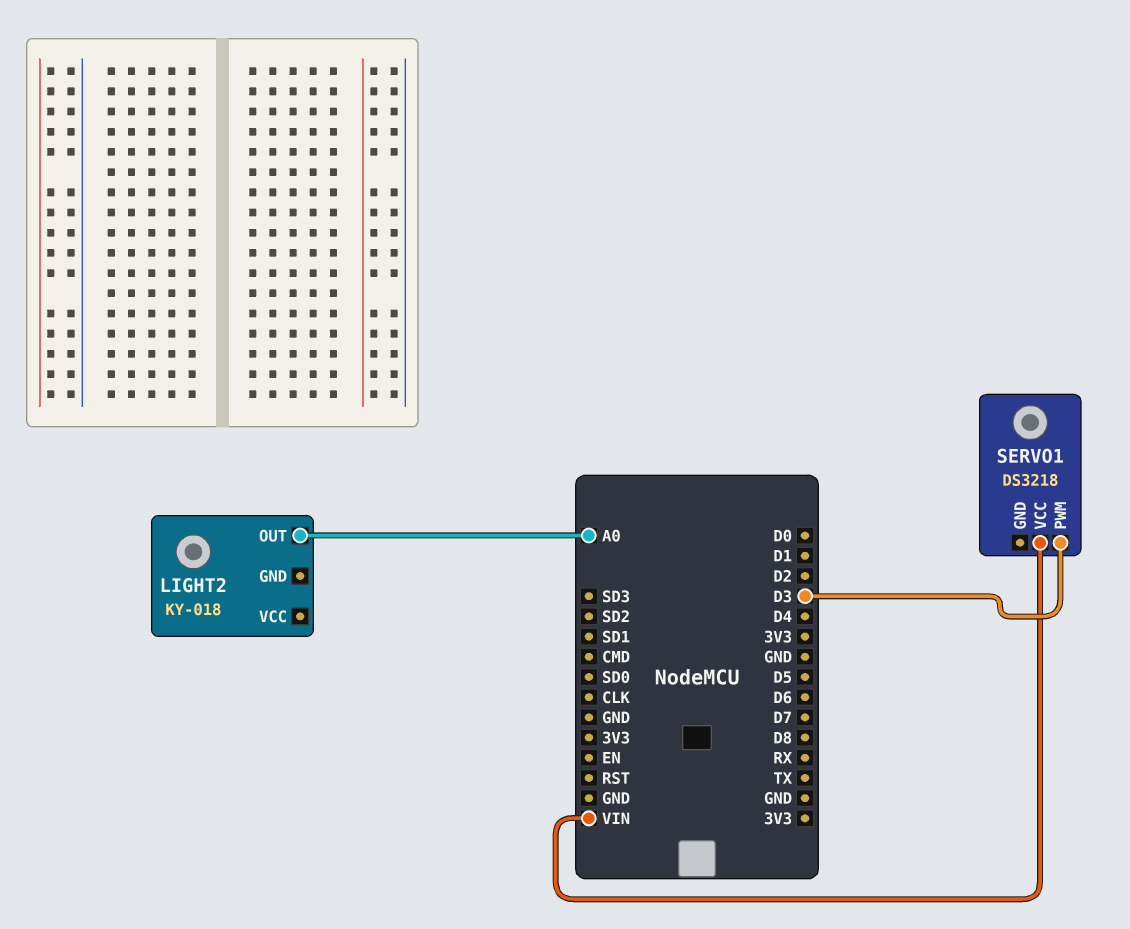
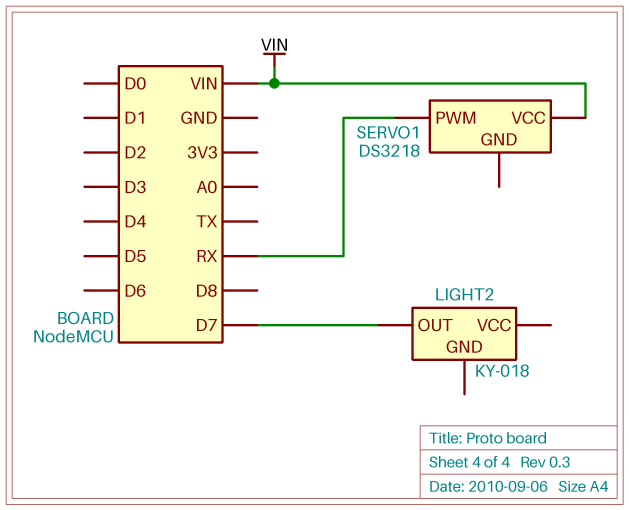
LIGHT2 pin OUT: A0 -> D7
SERVO1 pin PWM: D3 -> RX

